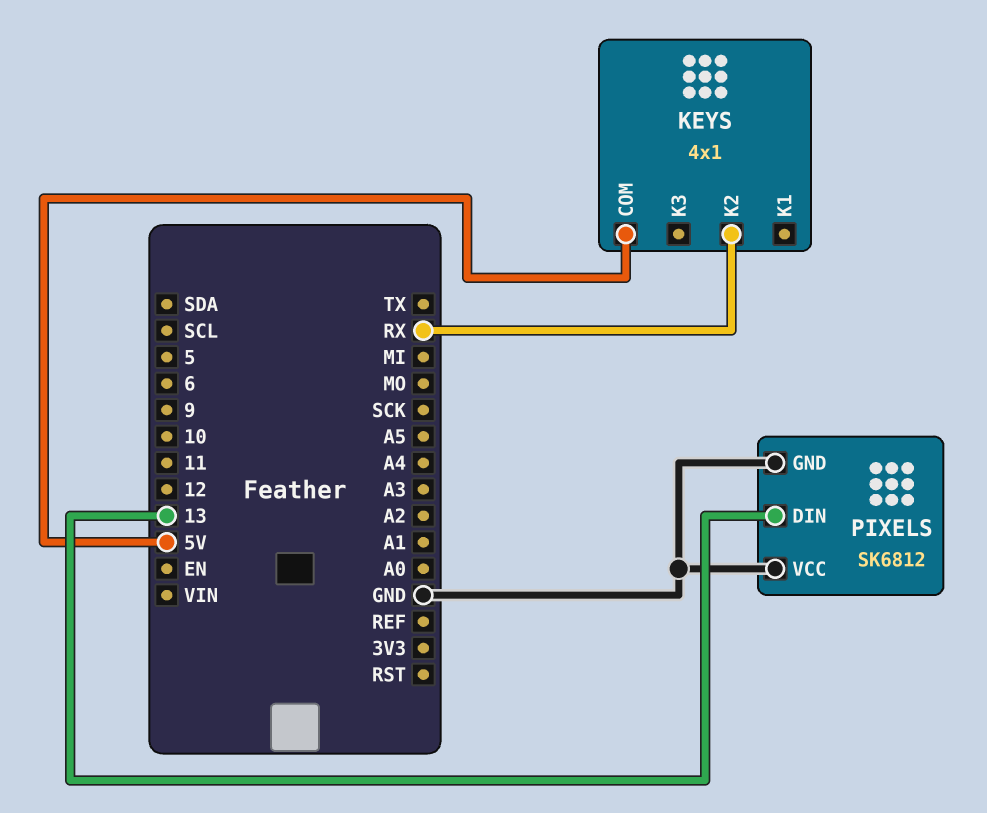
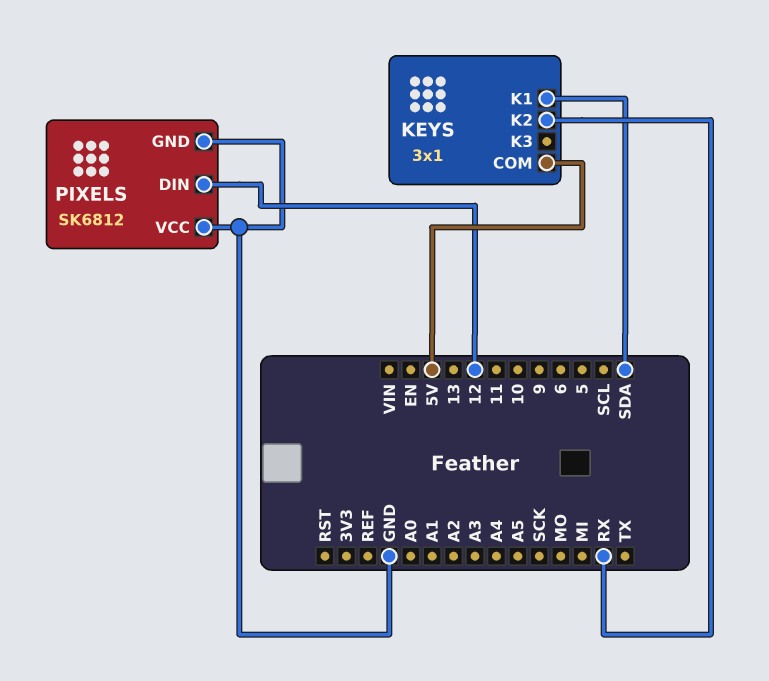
KEYS: 4x1 -> 3x1
KEYS pin K1: none -> SDA
PIXELS pin DIN: 13 -> 12

